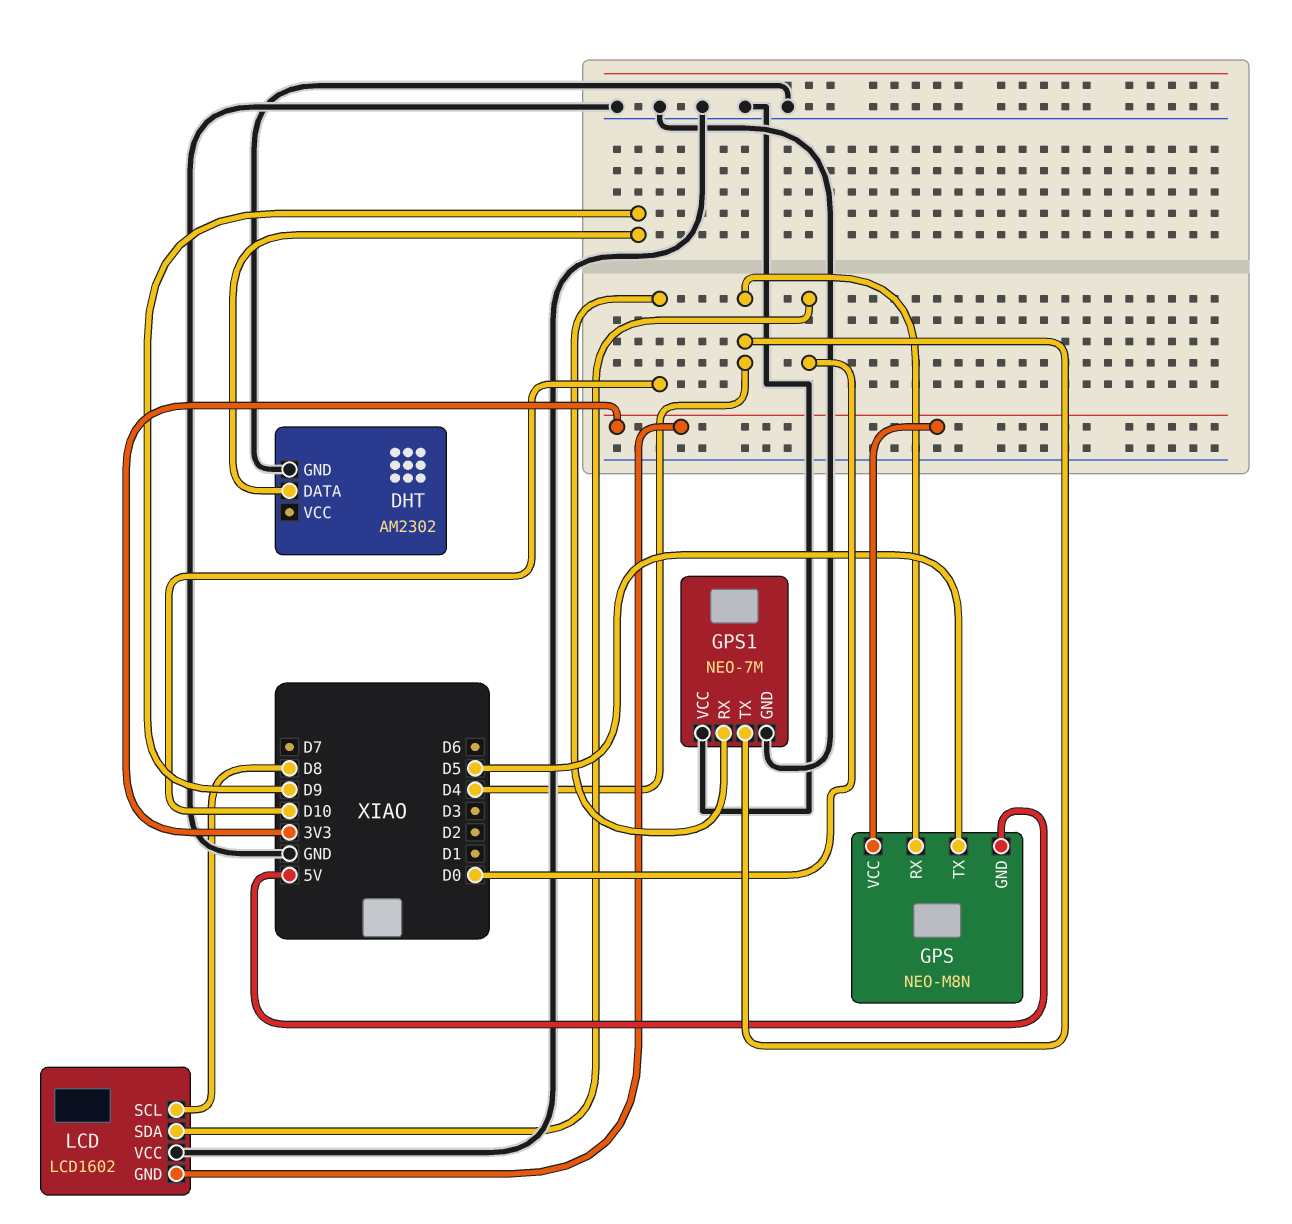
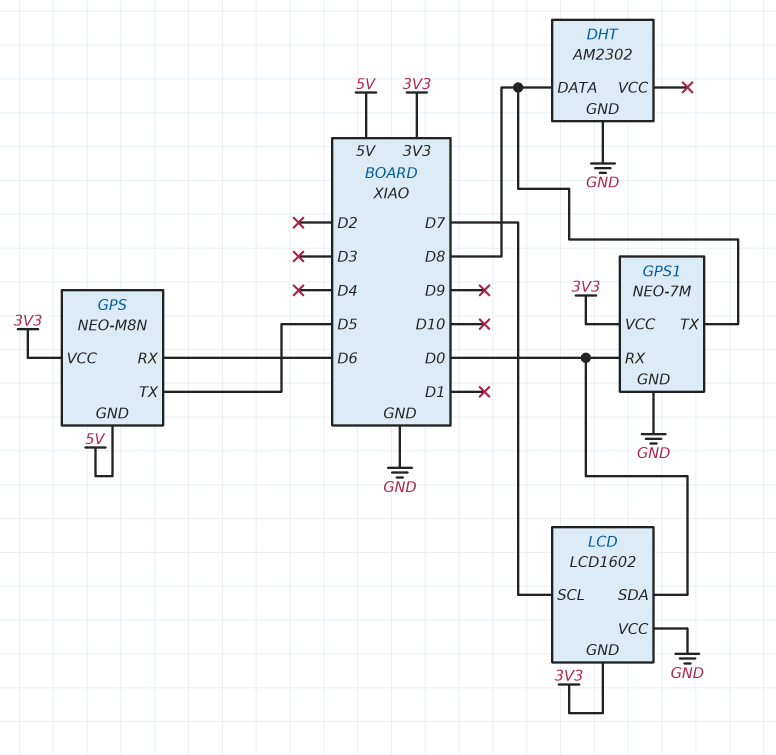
DHT pin DATA: D9 -> D8
GPS pin RX: D4 -> D6
GPS1 pin RX: D10 -> D0
GPS1 pin TX: D4 -> D8
GPS1 pin VCC: GND -> 3V3
LCD pin SCL: D8 -> D7

